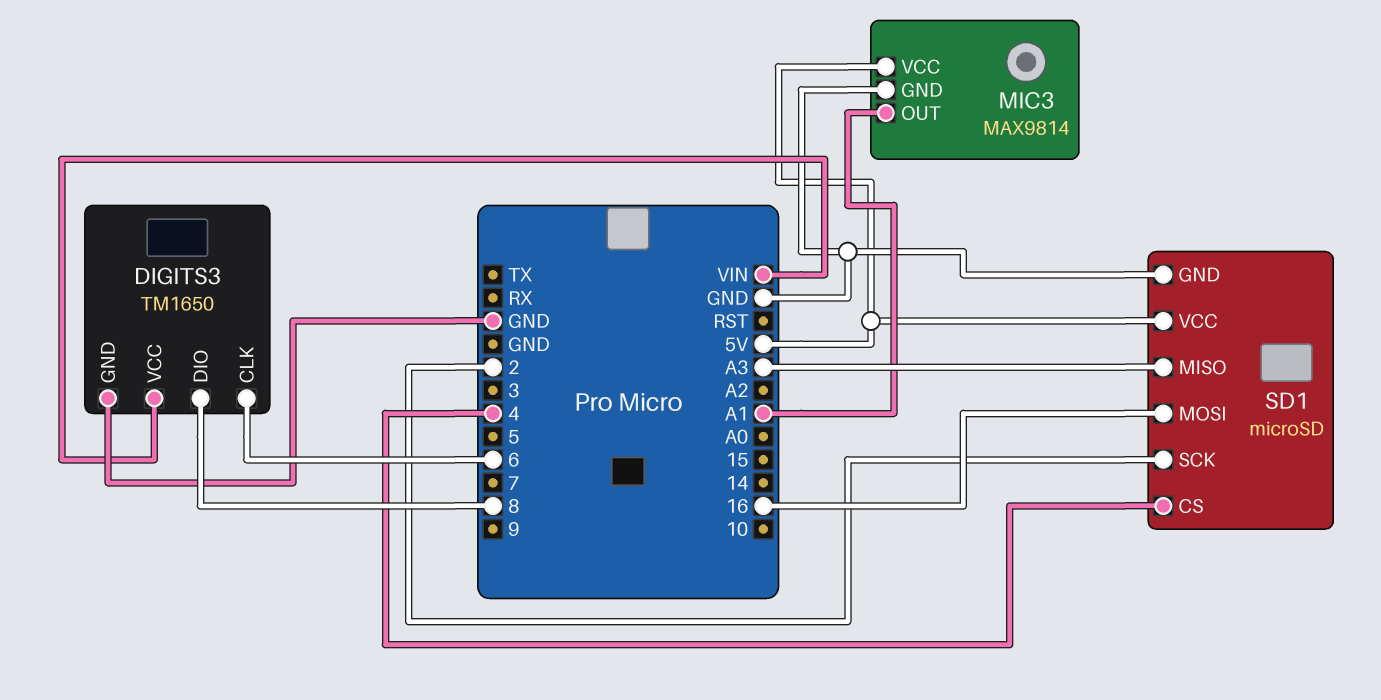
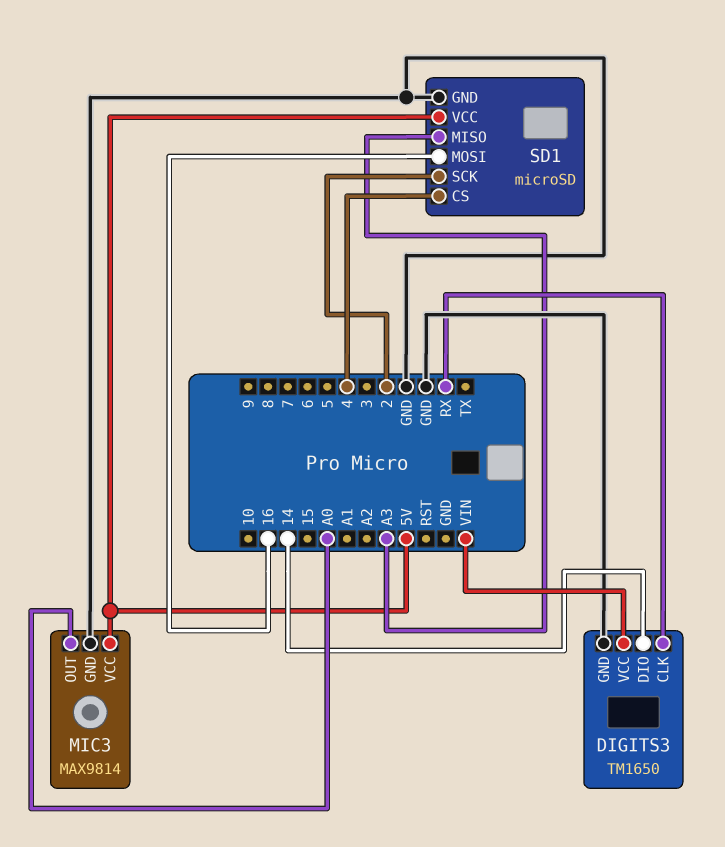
DIGITS3 pin CLK: 6 -> RX
DIGITS3 pin DIO: 8 -> 14
MIC3 pin OUT: A1 -> A0

